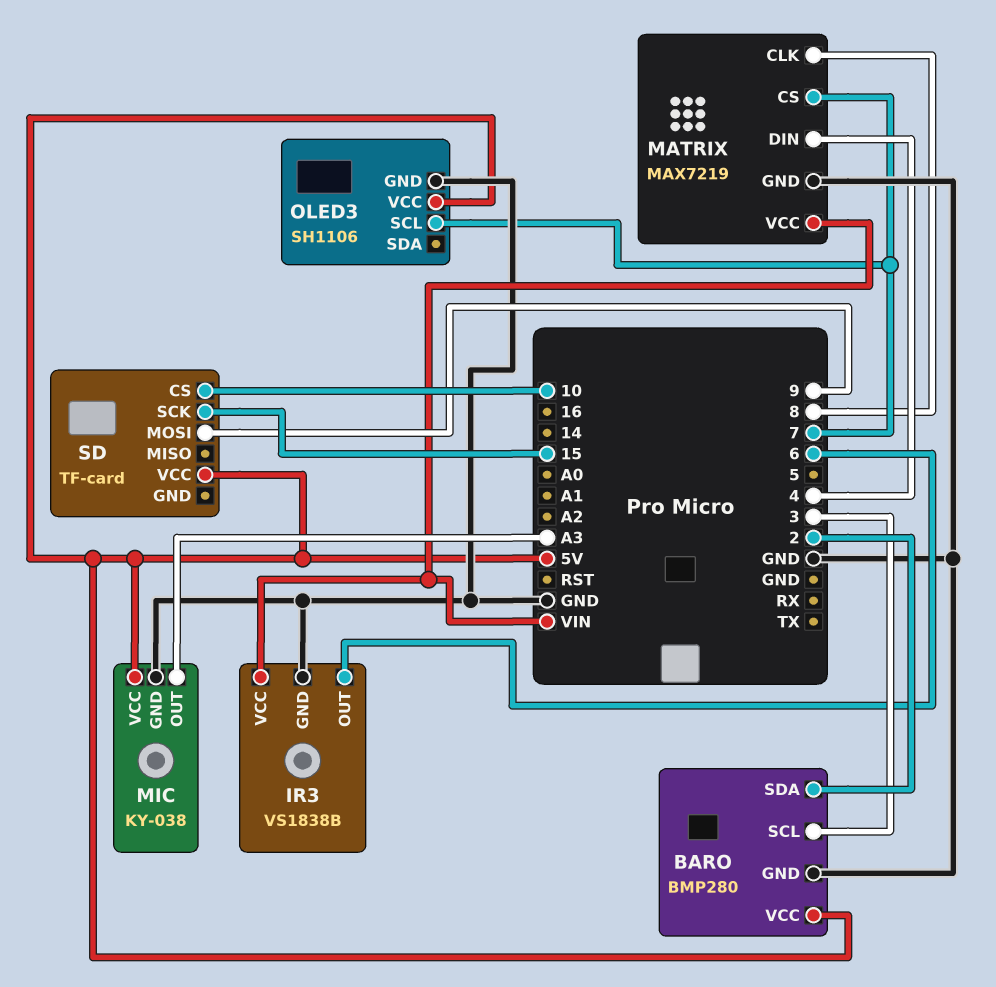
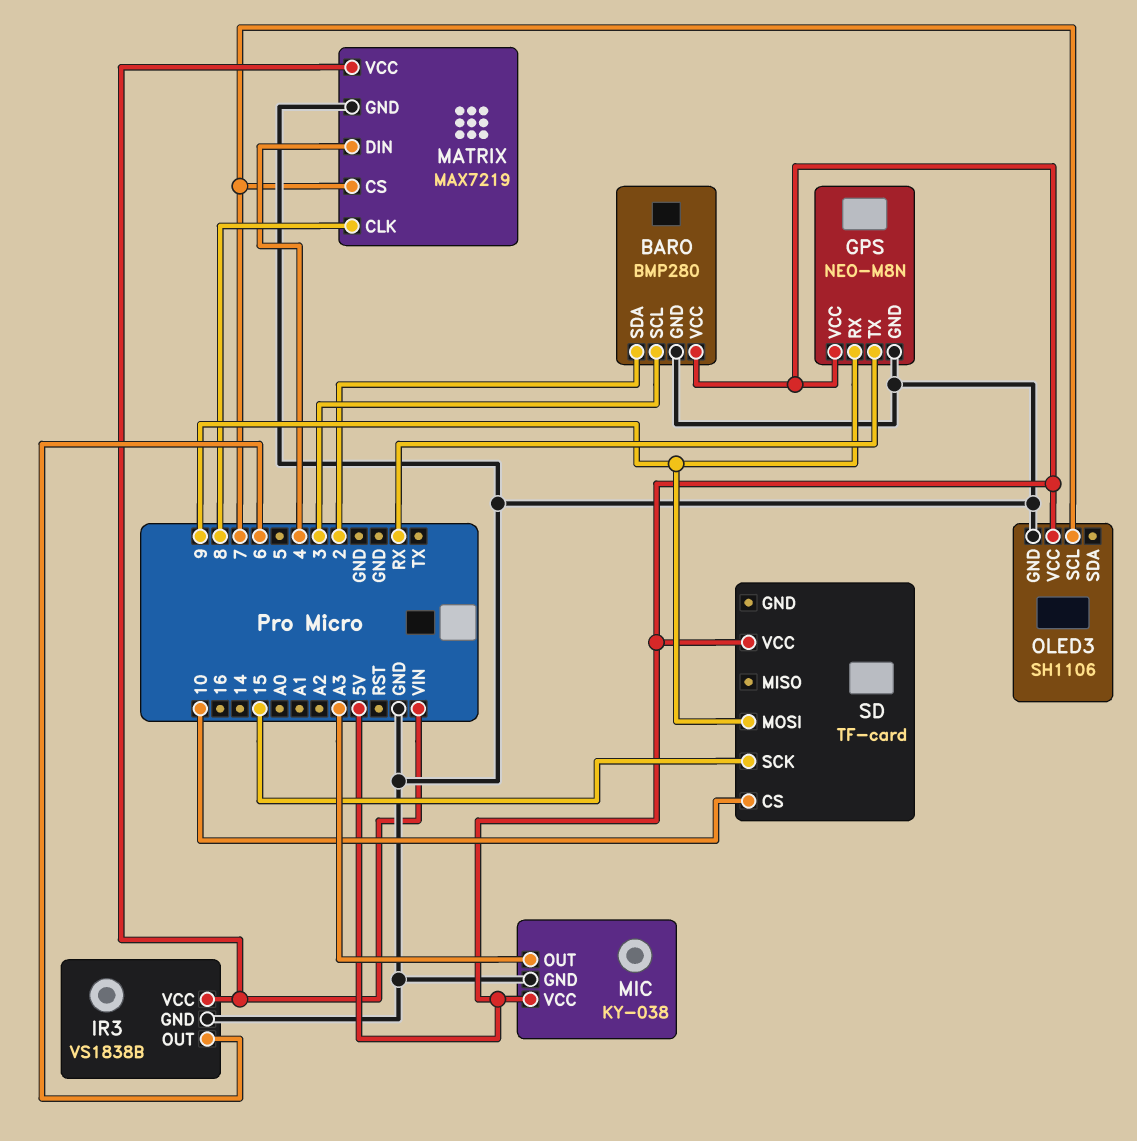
GPS: none -> NEO-M8N
GPS pin GND: none -> GND
GPS pin RX: none -> 9
GPS pin TX: none -> RX
GPS pin VCC: none -> 5V

